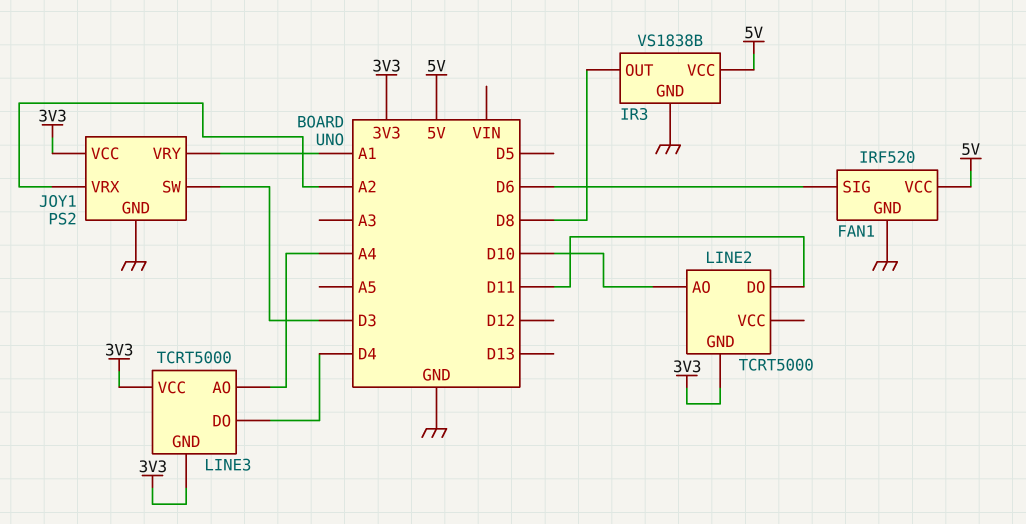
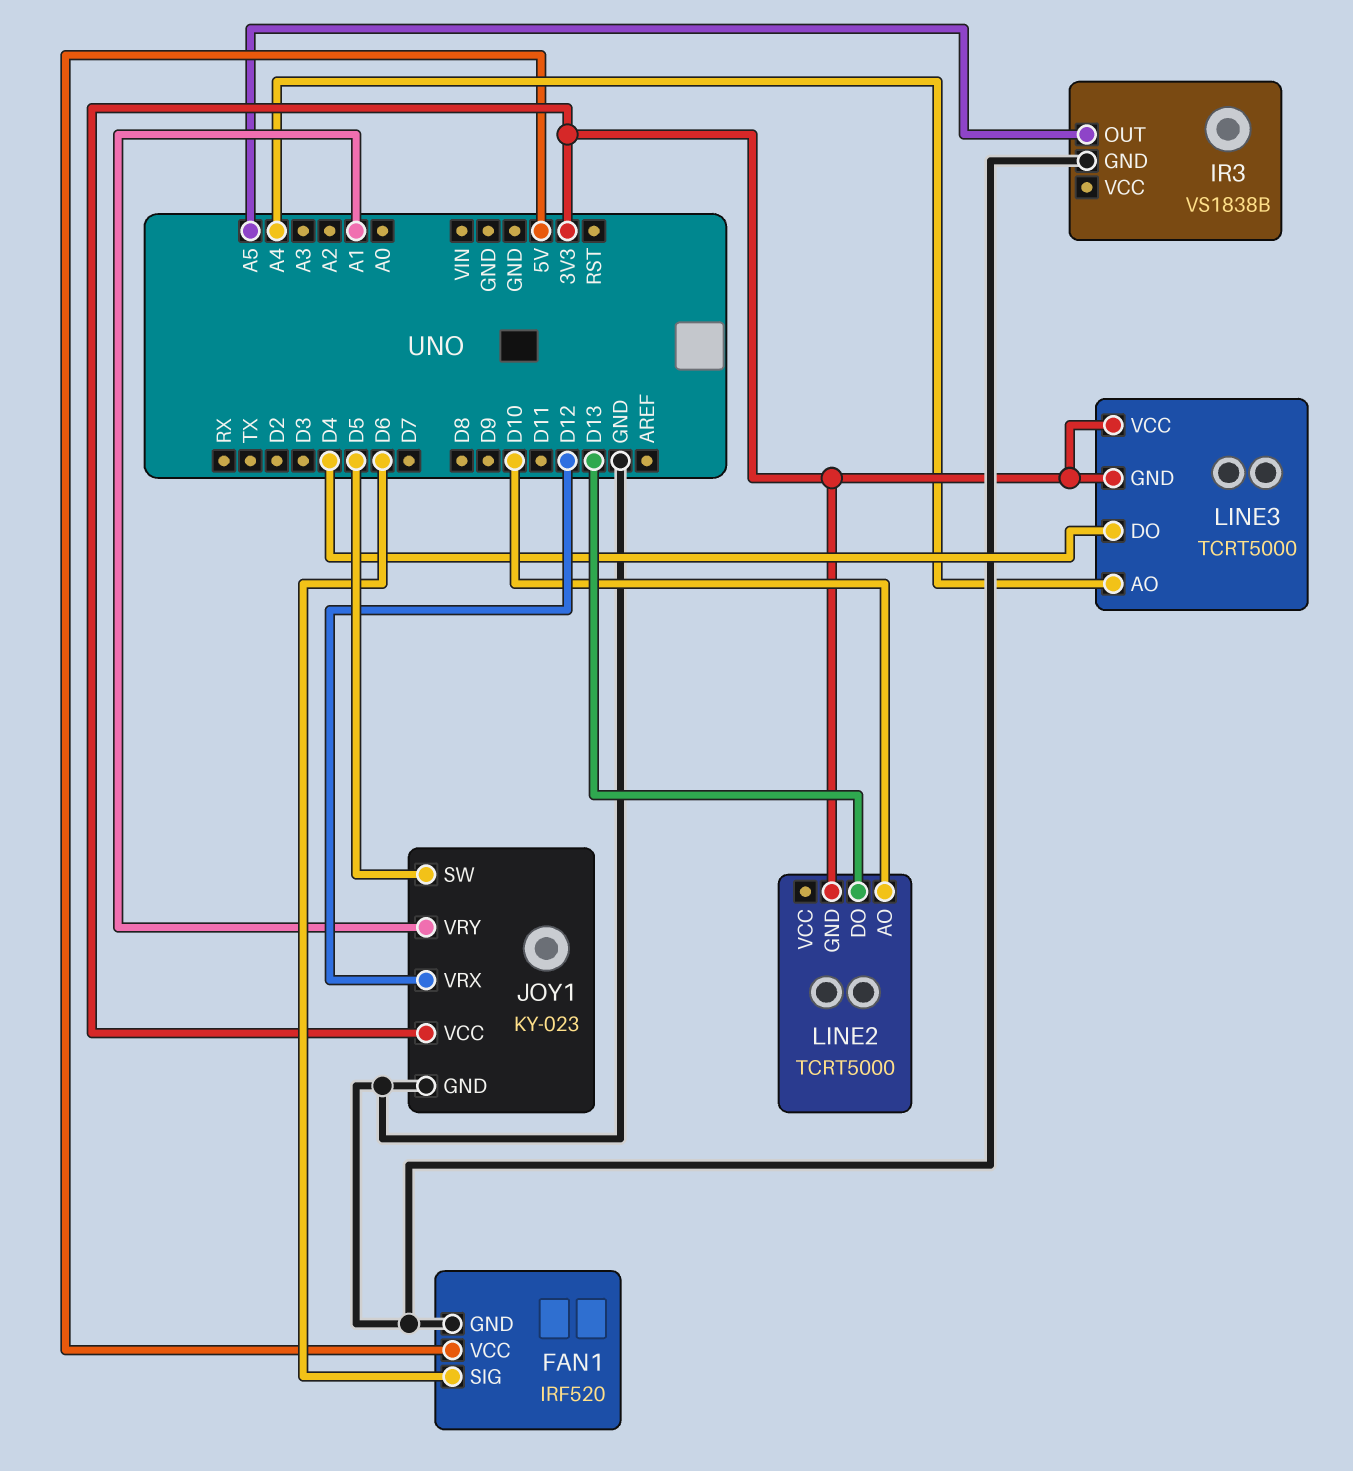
IR3 pin OUT: D8 -> A5
IR3 pin VCC: 5V -> none
JOY1: PS2 -> KY-023
JOY1 pin SW: D3 -> D5
JOY1 pin VRX: A2 -> D12
LINE2 pin DO: D11 -> D13

